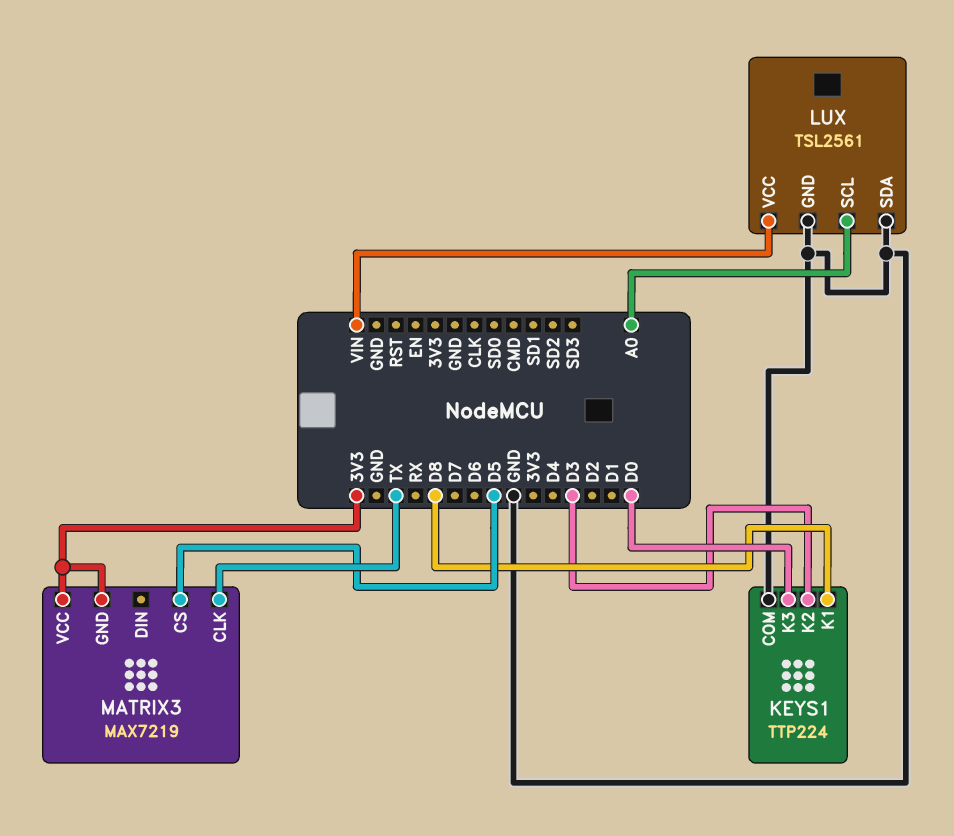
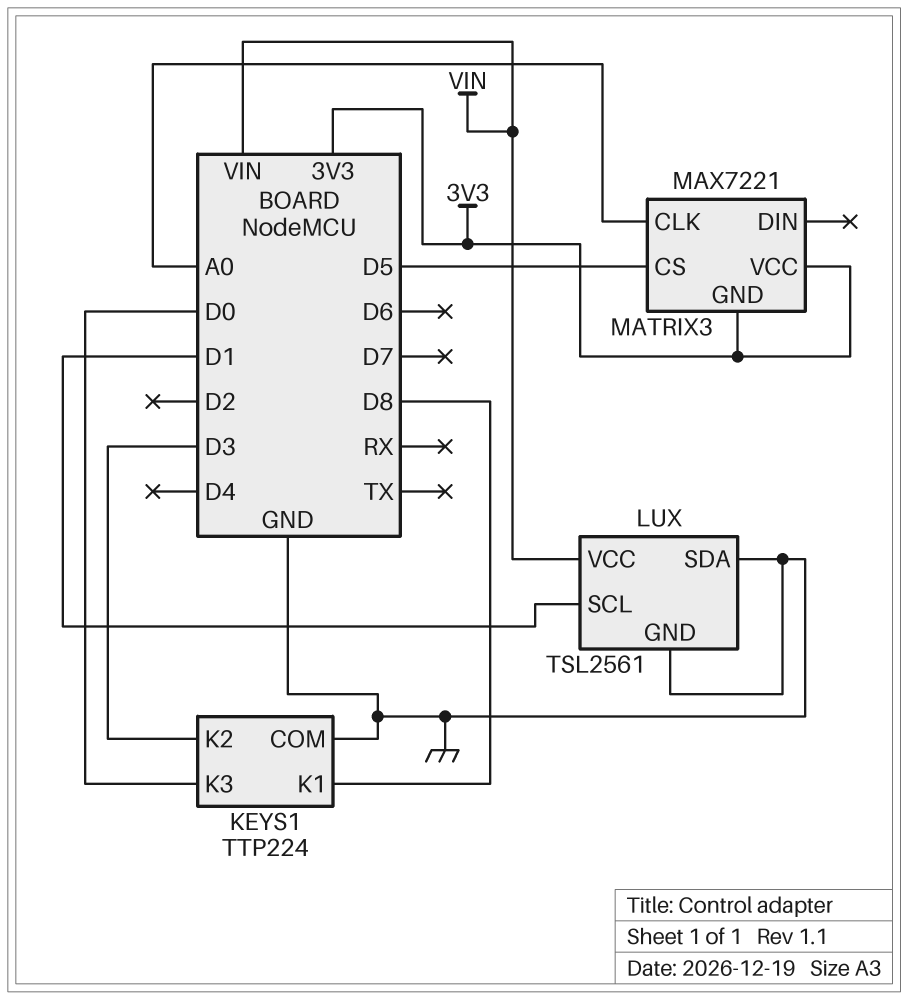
LUX pin SCL: A0 -> D1
MATRIX3: MAX7219 -> MAX7221
MATRIX3 pin CLK: TX -> A0

